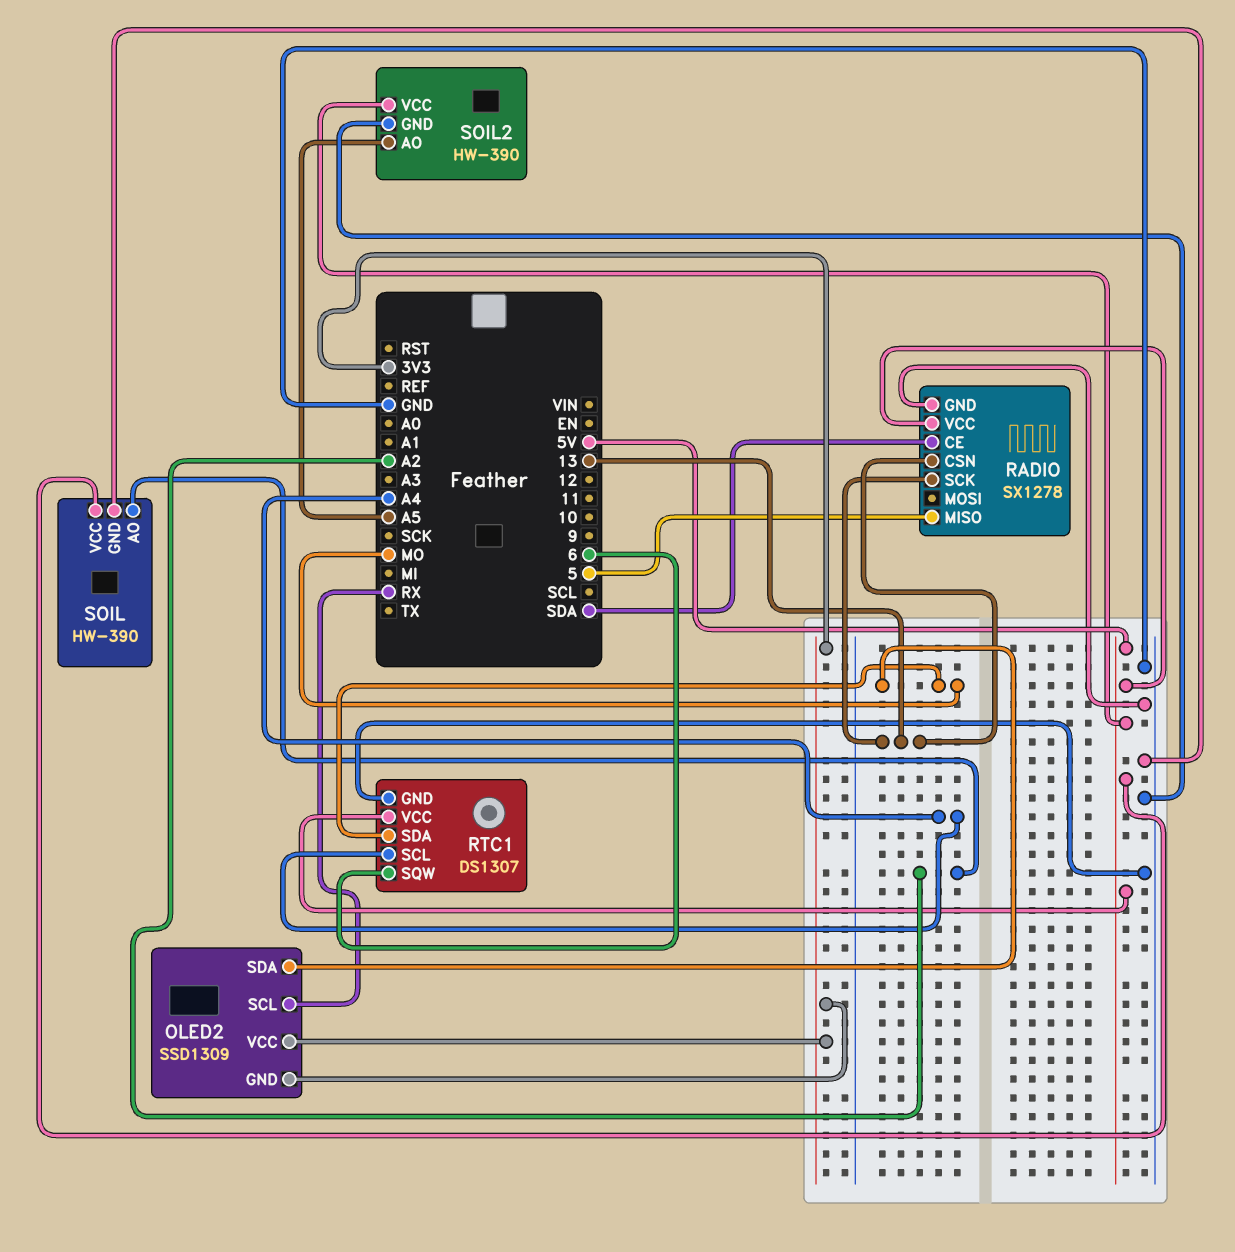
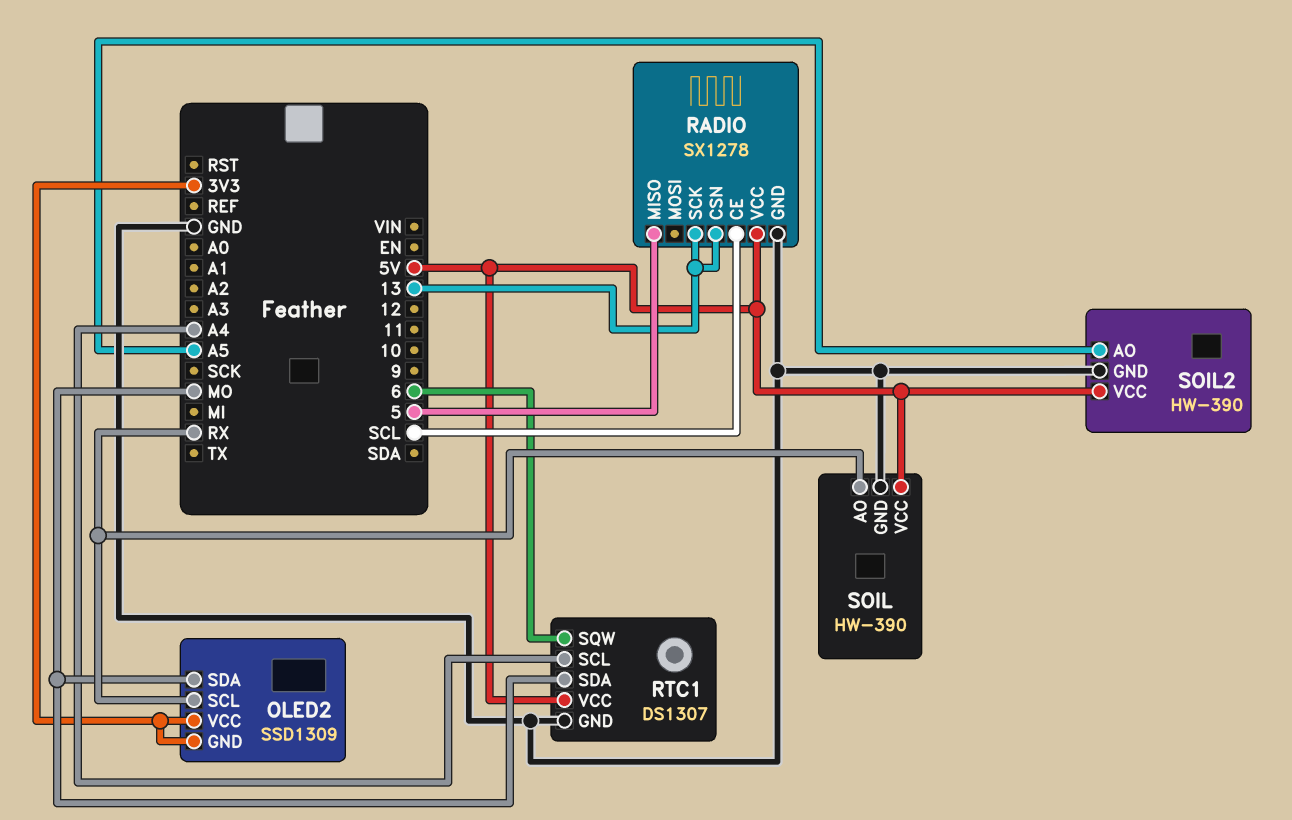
RADIO pin CE: SDA -> SCL
SOIL pin AO: A2 -> RX

